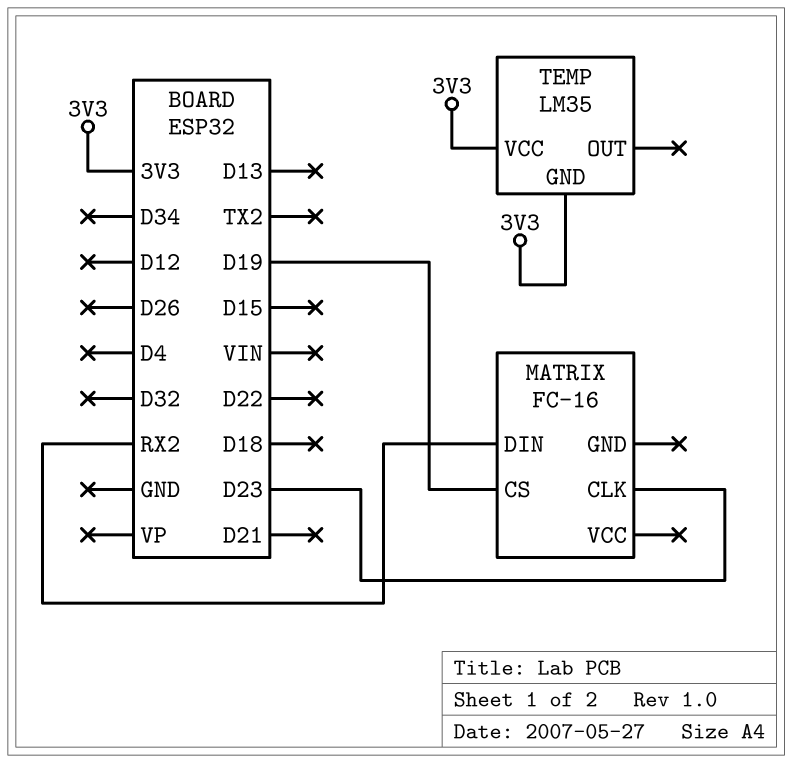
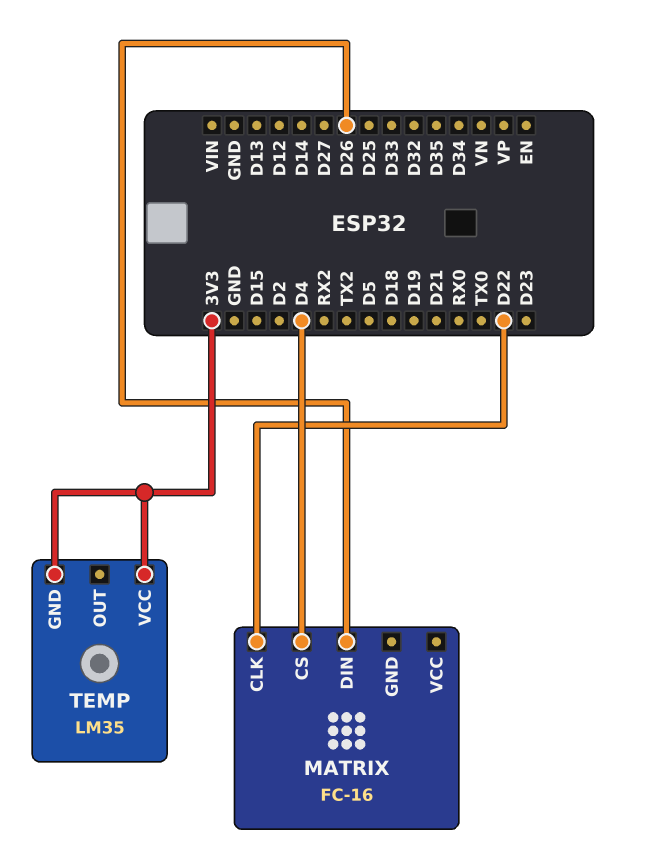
MATRIX pin CLK: D23 -> D22
MATRIX pin CS: D19 -> D4
MATRIX pin DIN: RX2 -> D26

